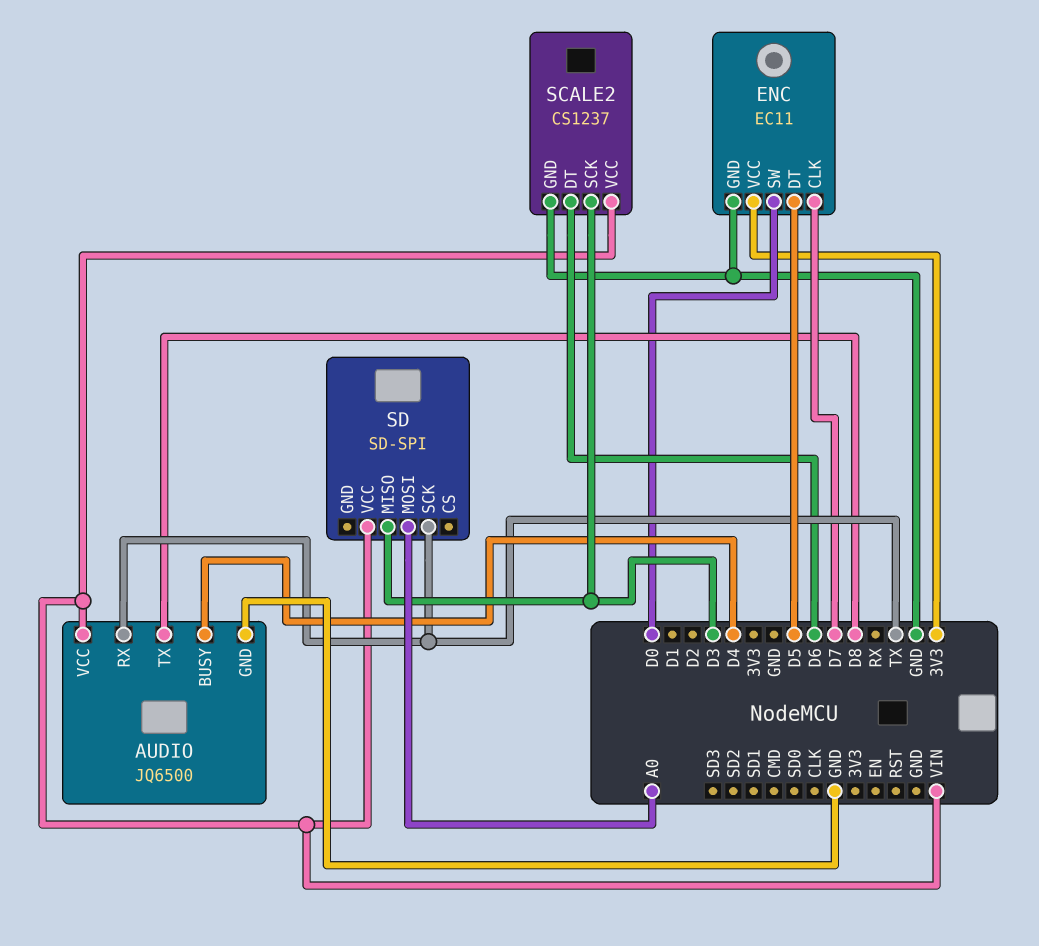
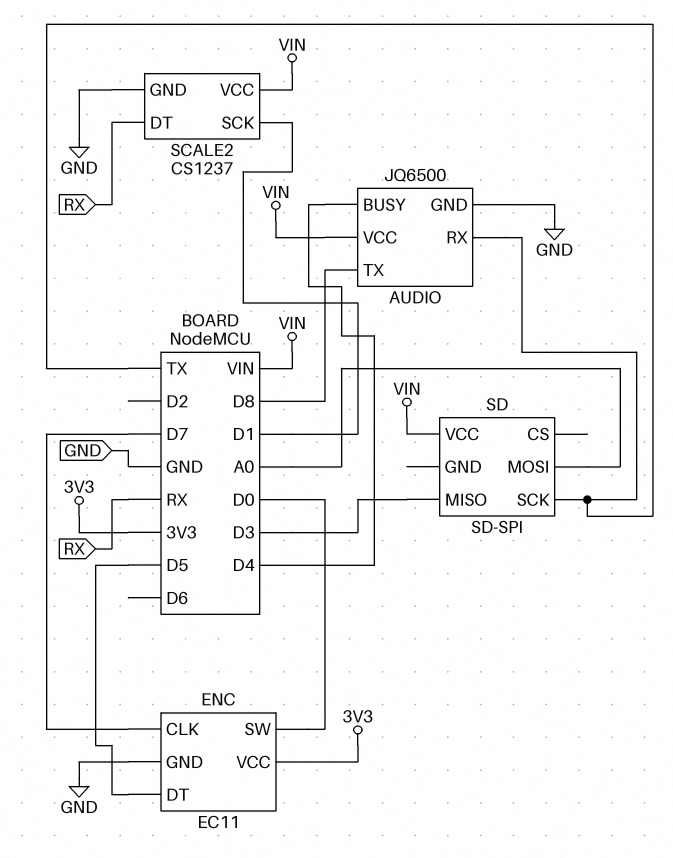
SCALE2 pin DT: D6 -> RX
SCALE2 pin SCK: D3 -> D1

